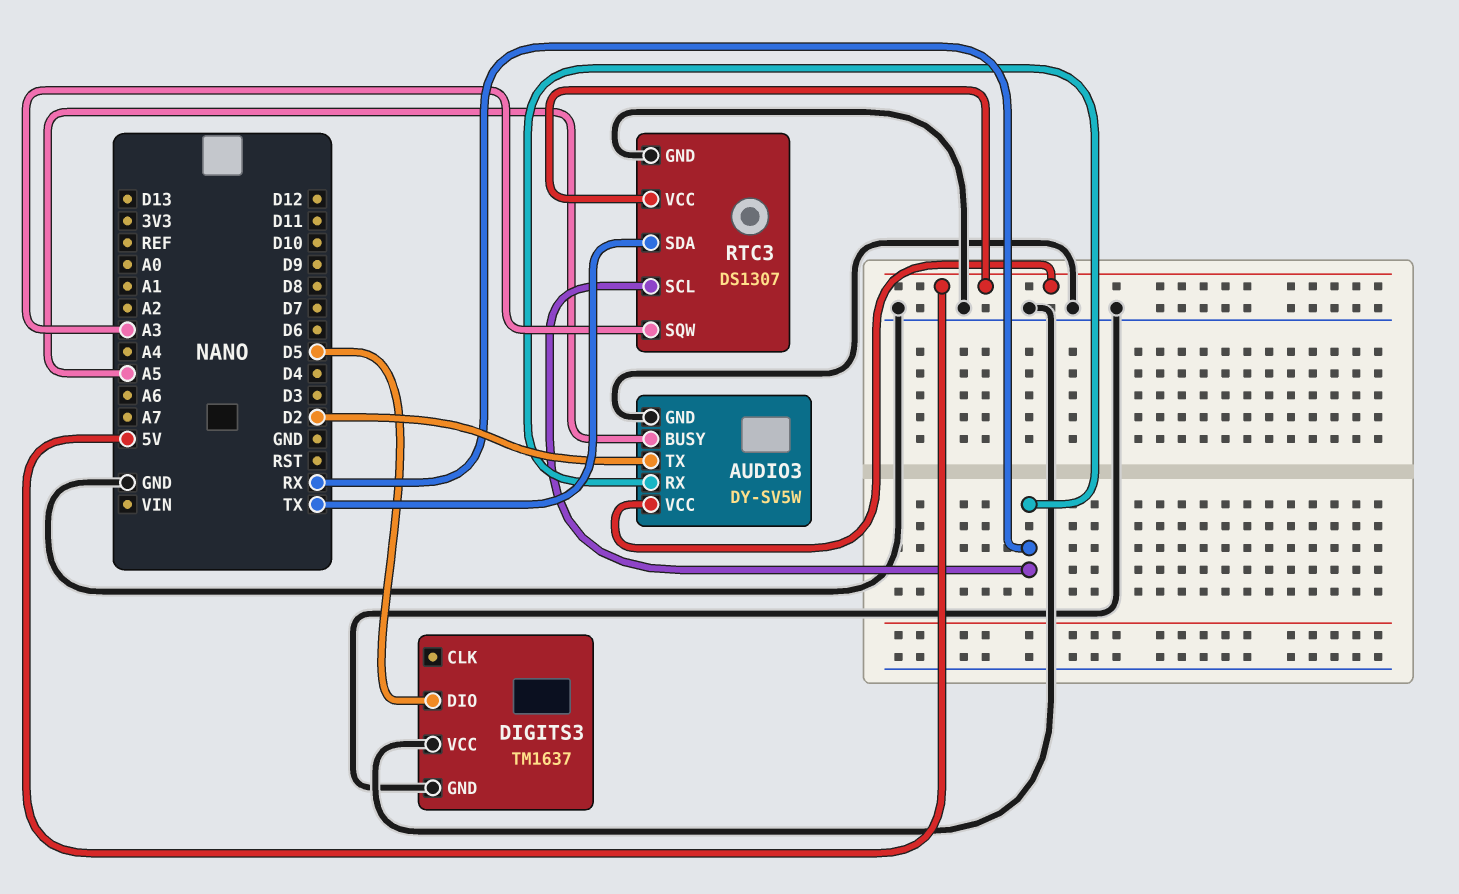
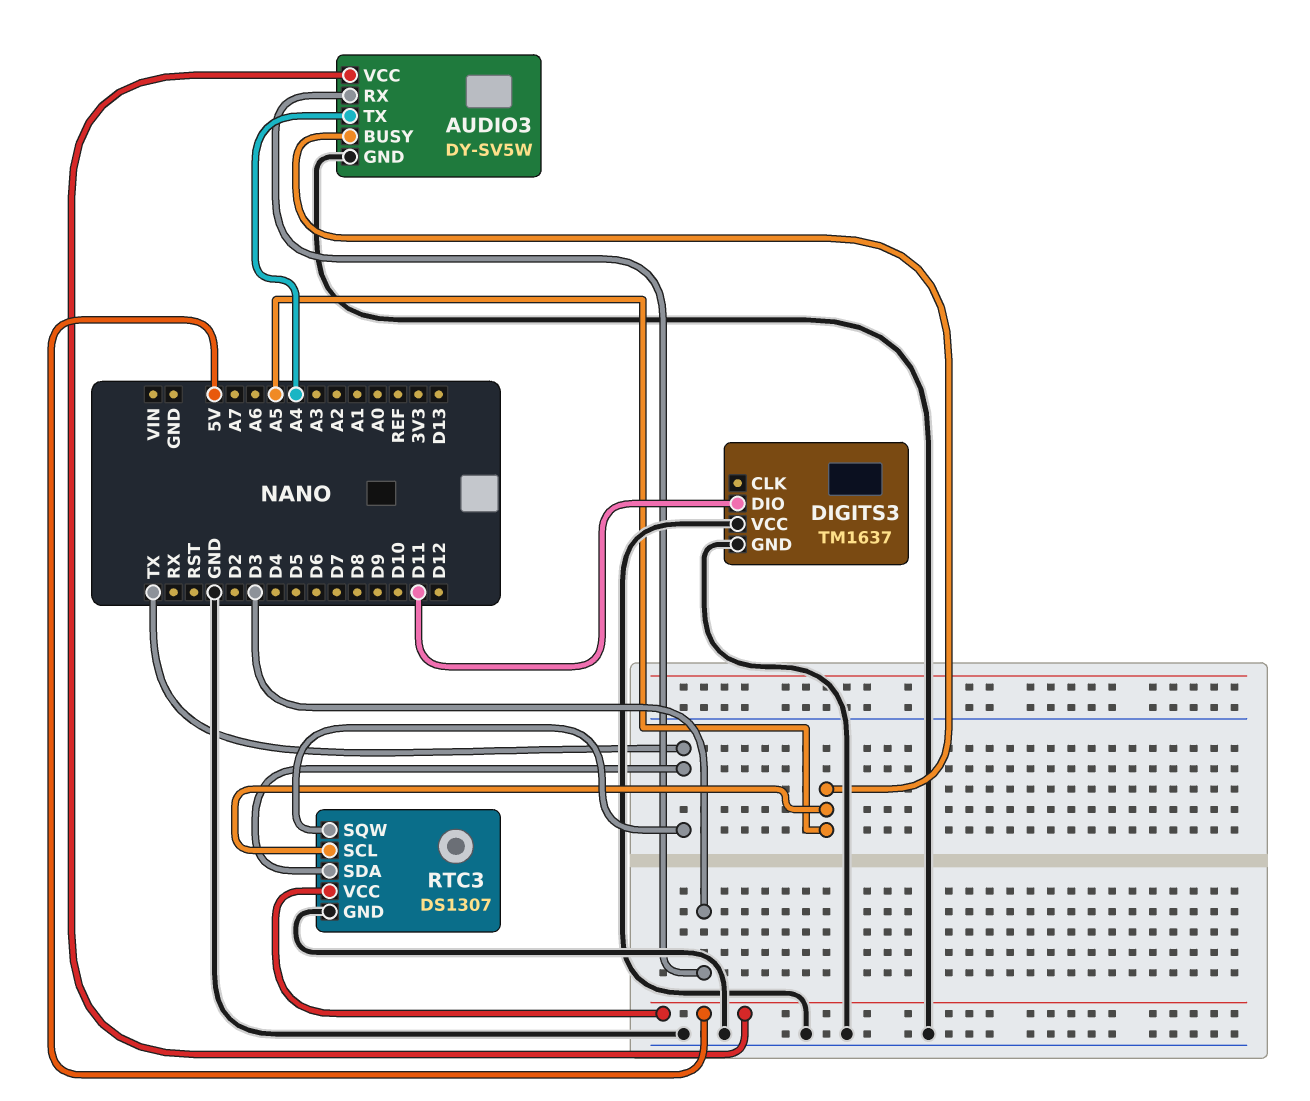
AUDIO3 pin RX: RX -> D3
AUDIO3 pin TX: D2 -> A4
DIGITS3 pin DIO: D5 -> D11
RTC3 pin SCL: RX -> A5
RTC3 pin SQW: A3 -> TX

